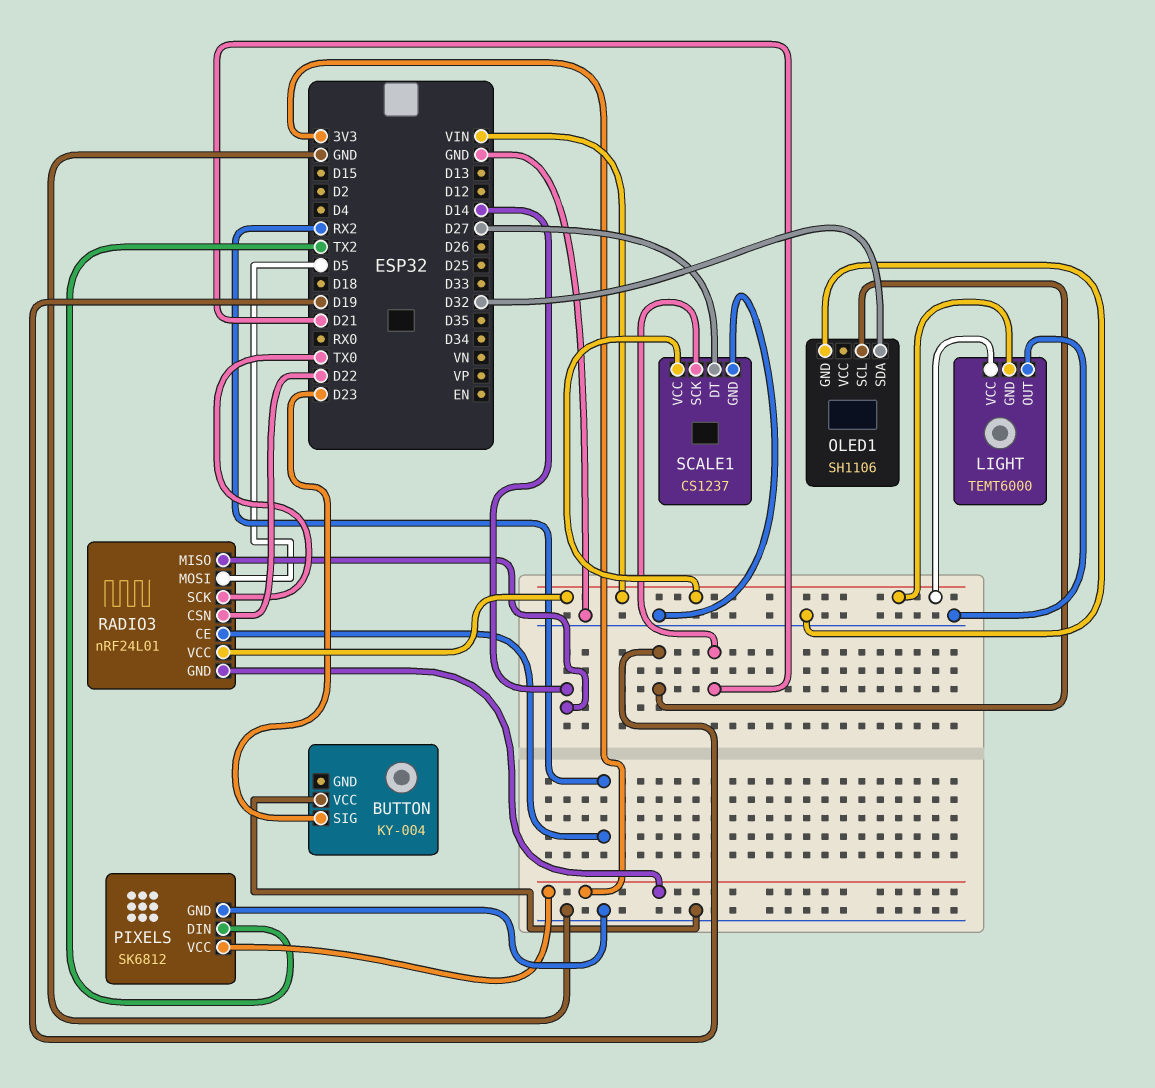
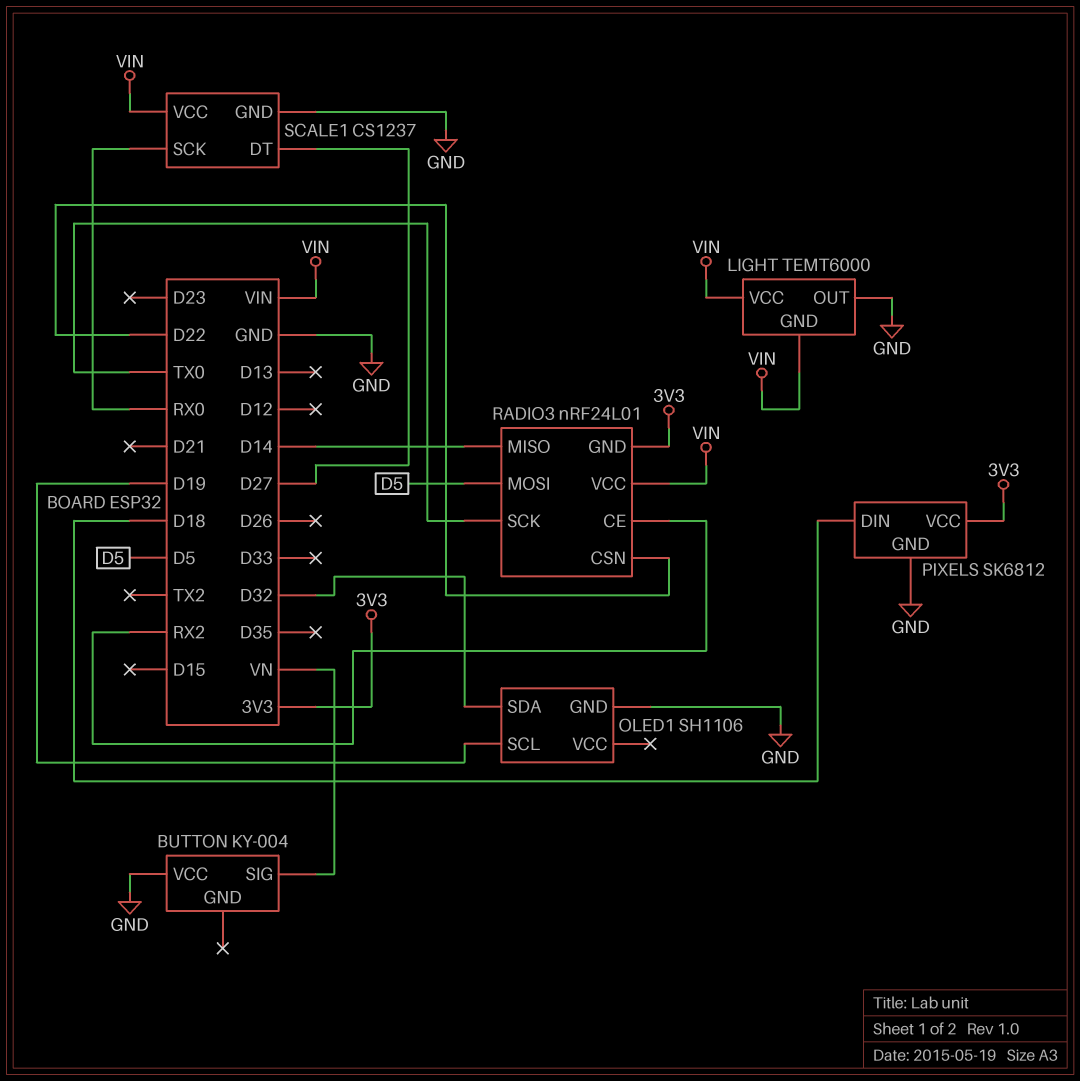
BUTTON pin SIG: D23 -> VN
PIXELS pin DIN: TX2 -> D18
SCALE1 pin SCK: D21 -> RX0

